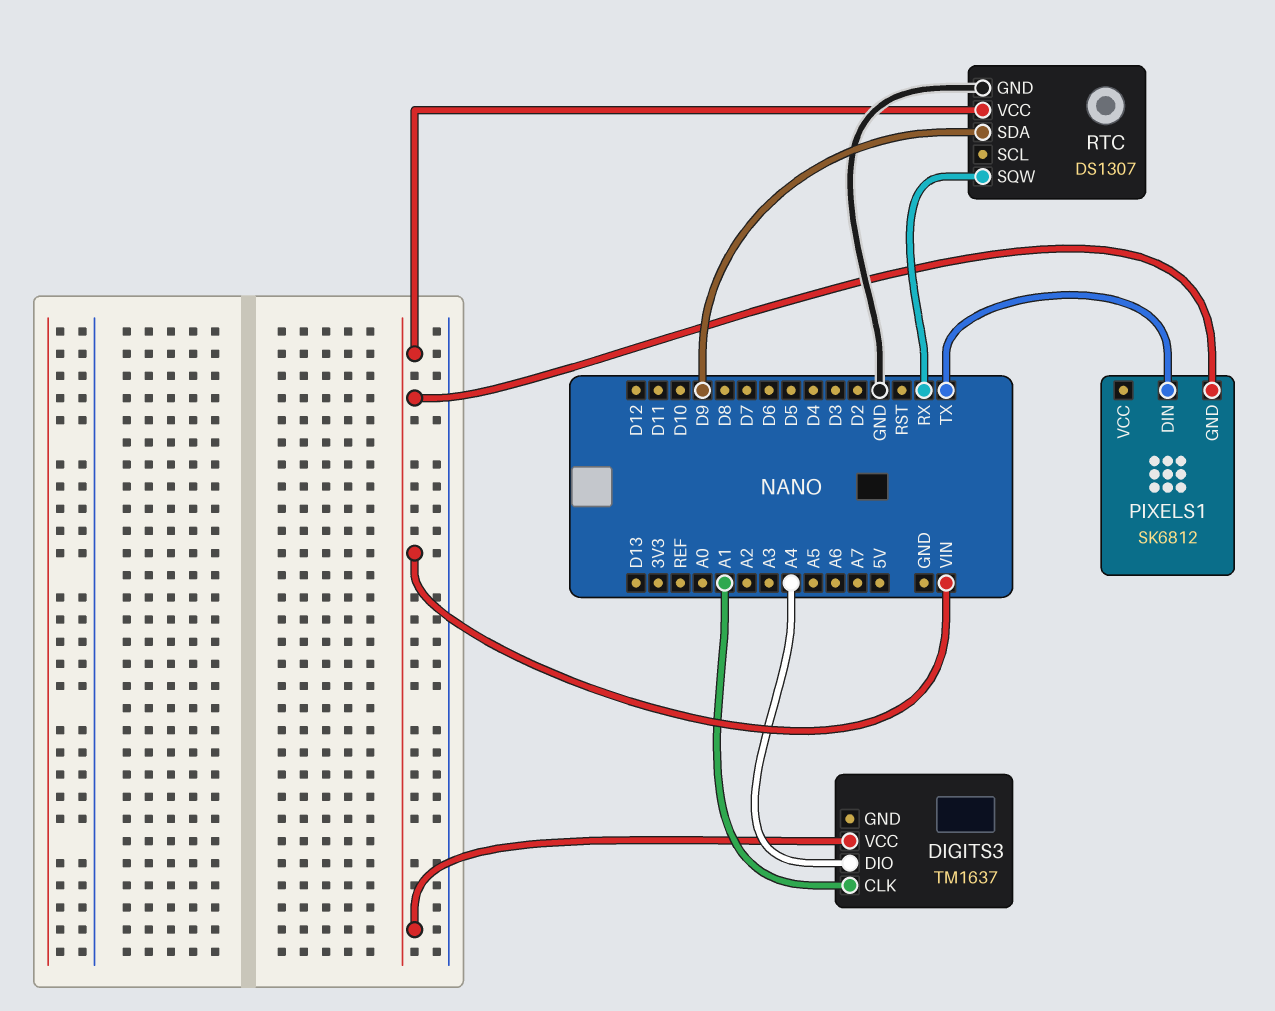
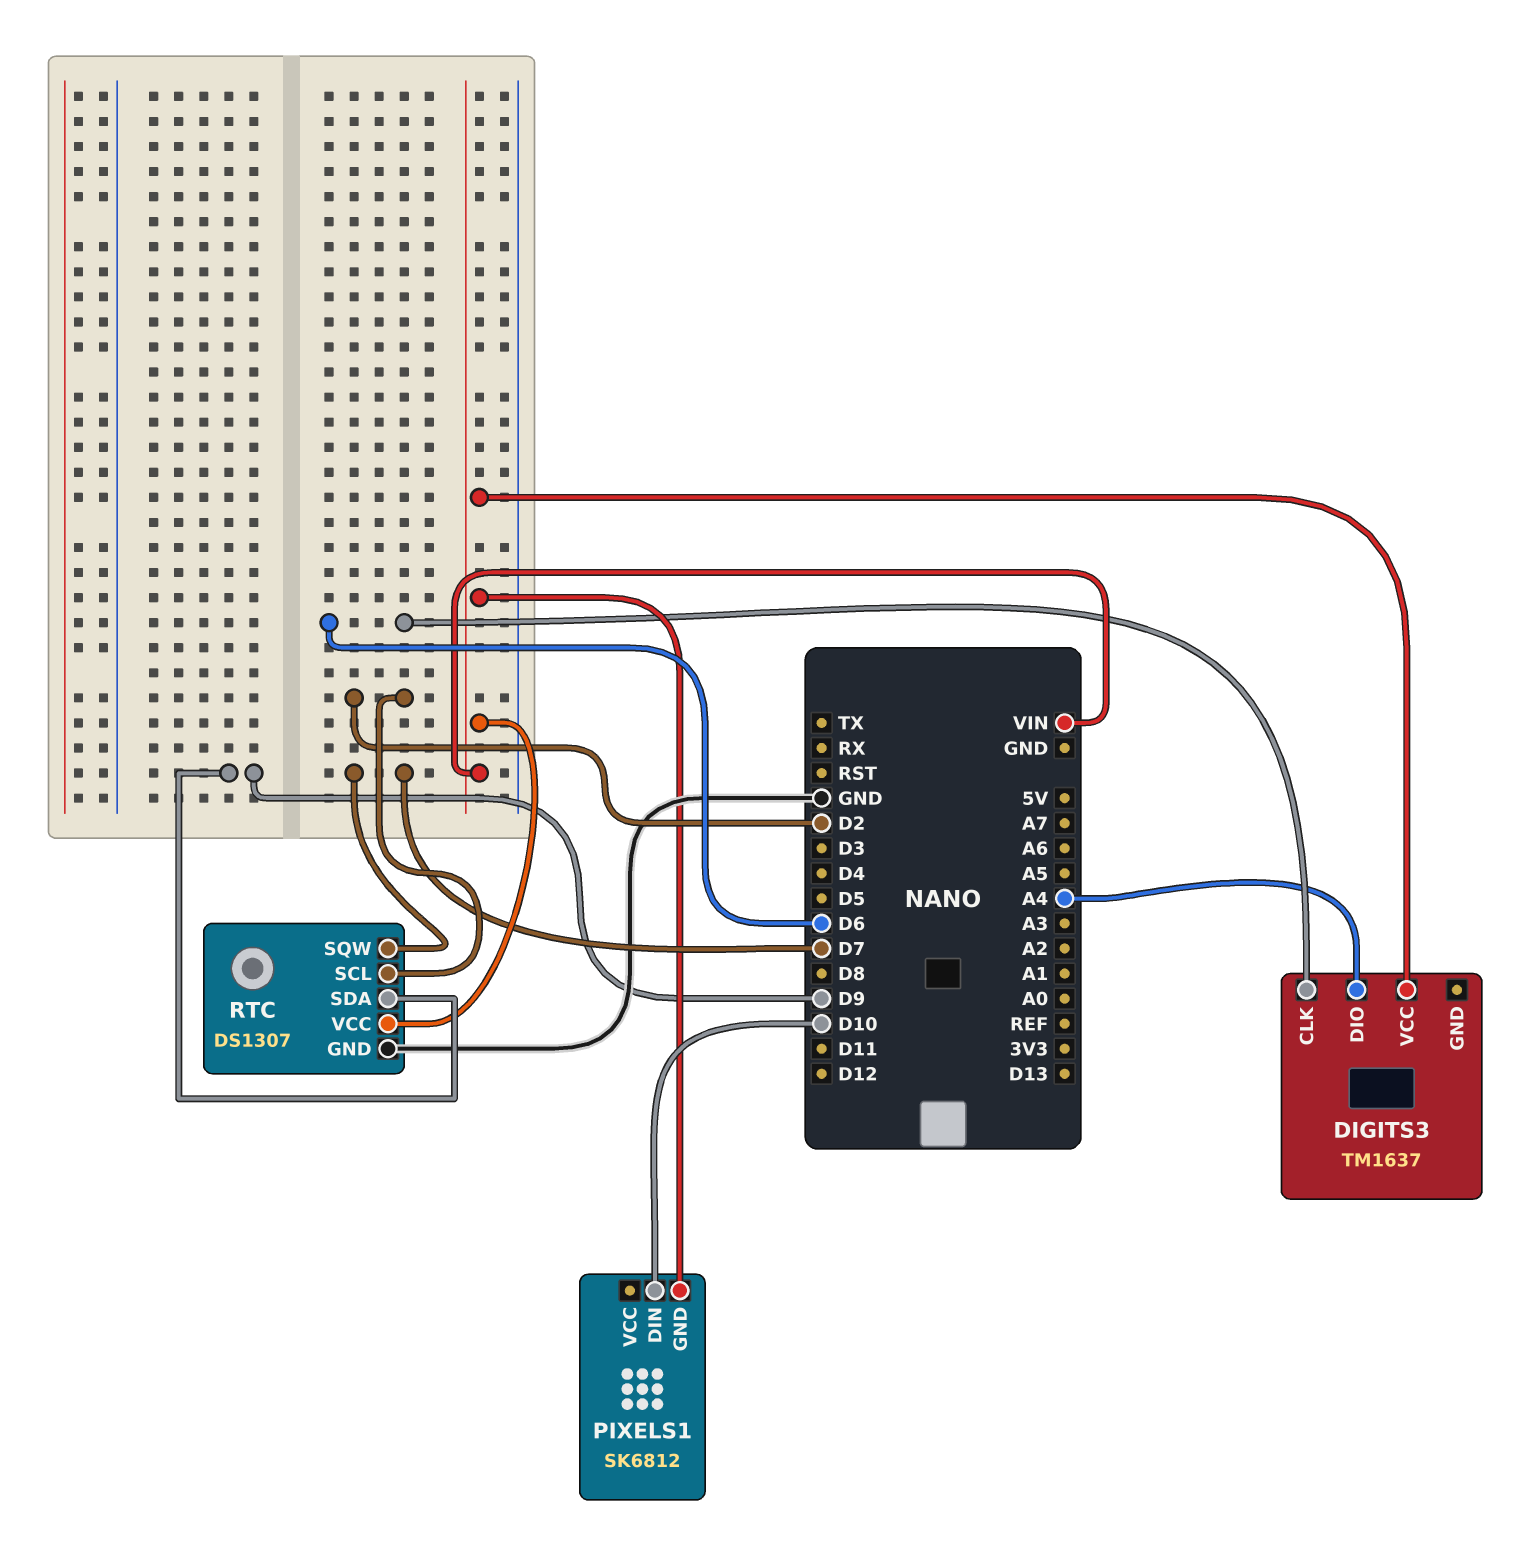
DIGITS3 pin CLK: A1 -> D6
PIXELS1 pin DIN: TX -> D10
RTC pin SCL: none -> D2
RTC pin SQW: RX -> D7

